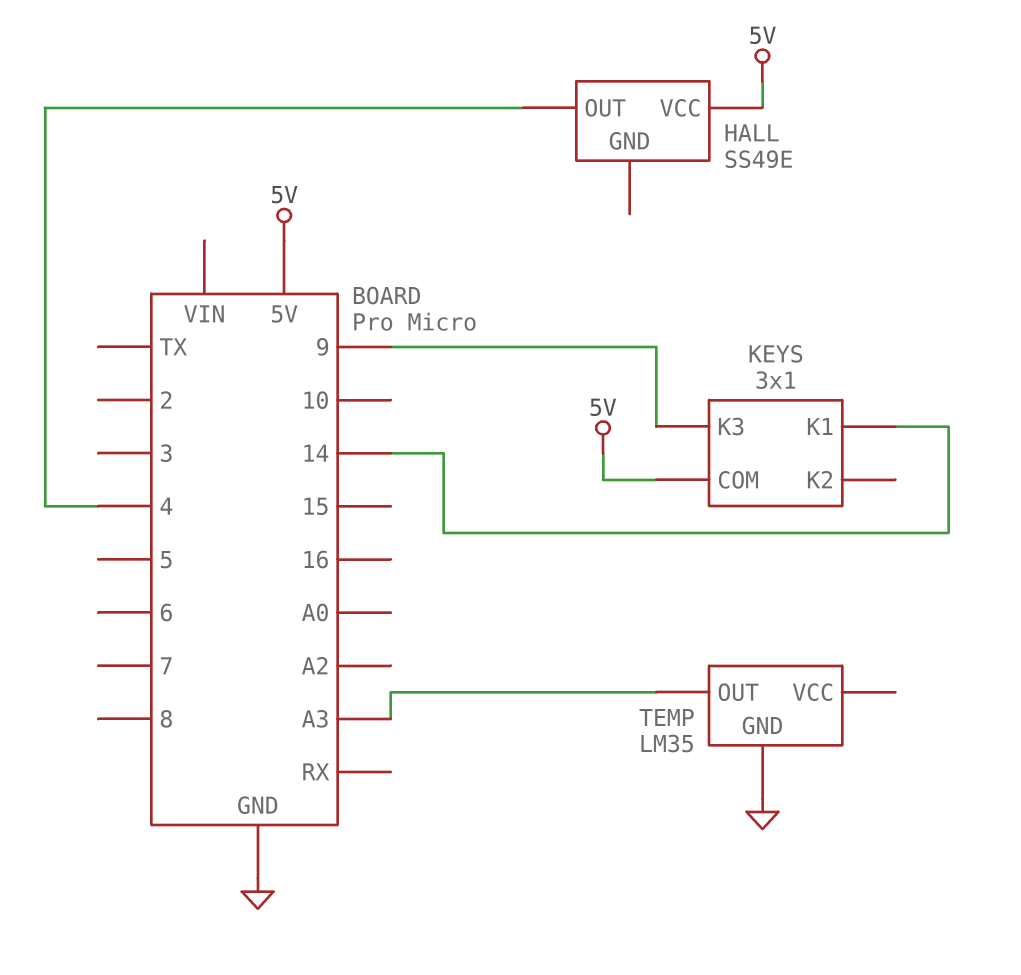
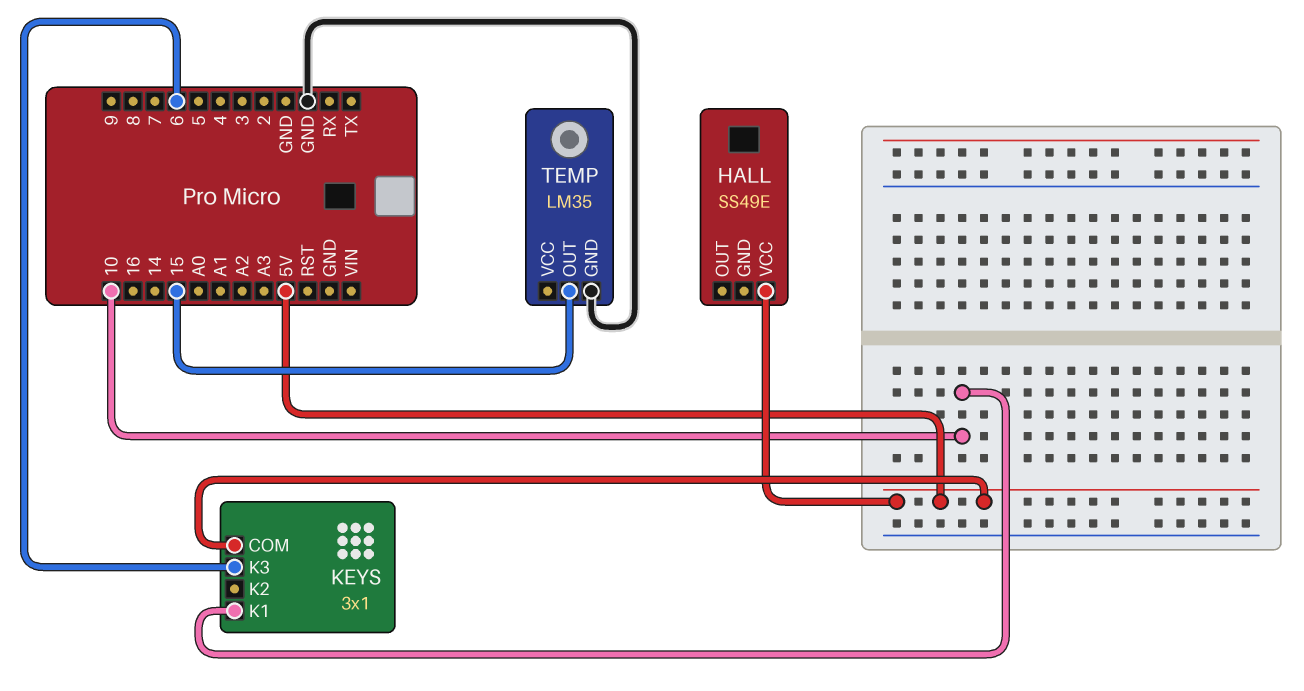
HALL pin OUT: 4 -> none
KEYS pin K1: 14 -> 10
KEYS pin K3: 9 -> 6
TEMP pin OUT: A3 -> 15

